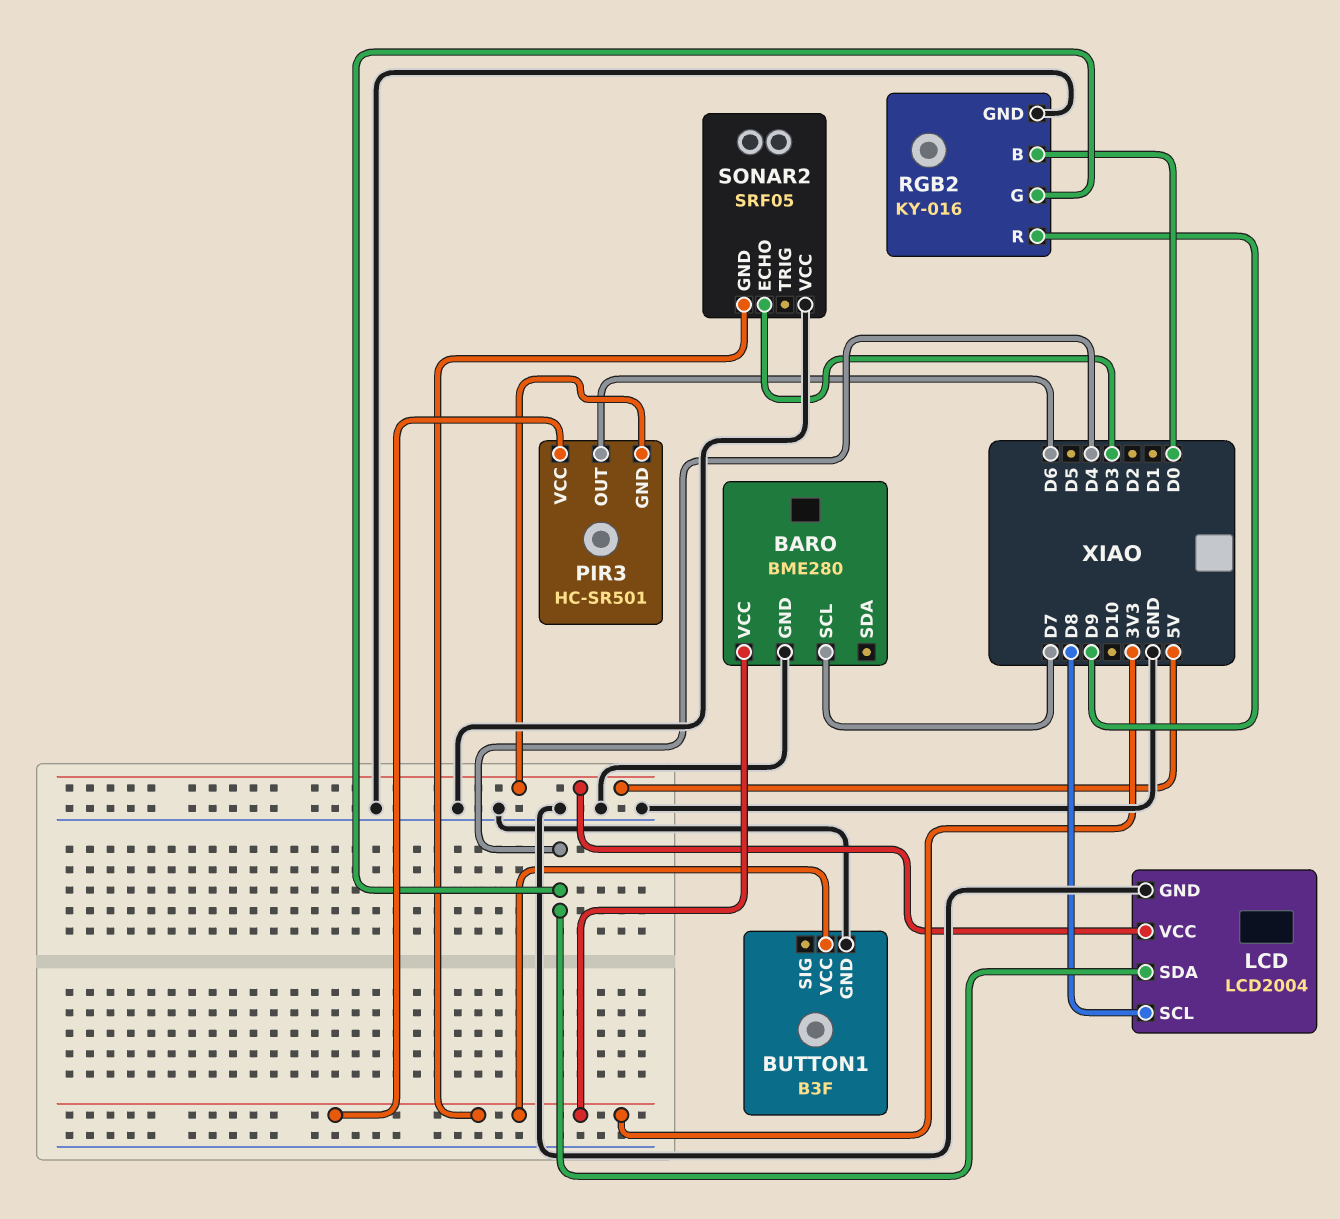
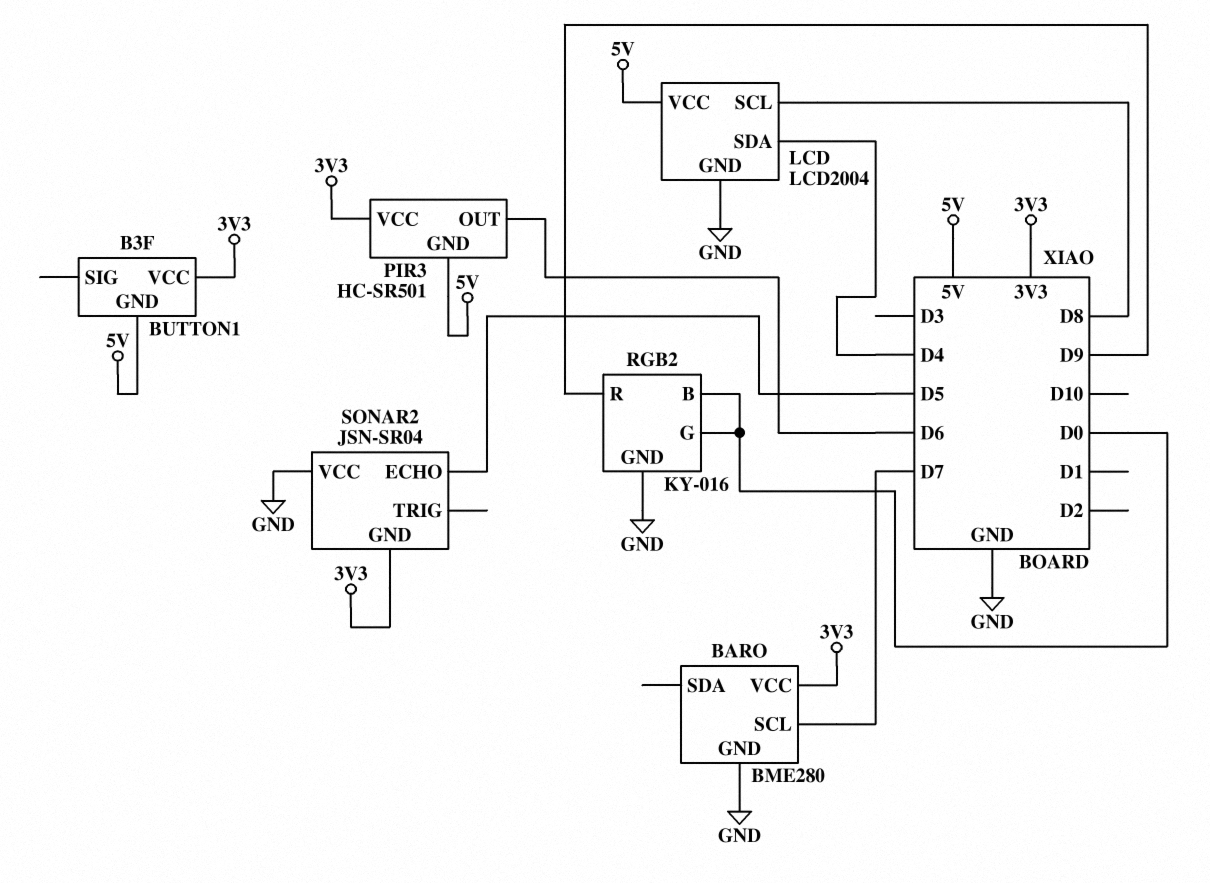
BUTTON1 pin GND: GND -> 5V
RGB2 pin G: D4 -> D0
SONAR2: SRF05 -> JSN-SR04
SONAR2 pin ECHO: D3 -> D5

